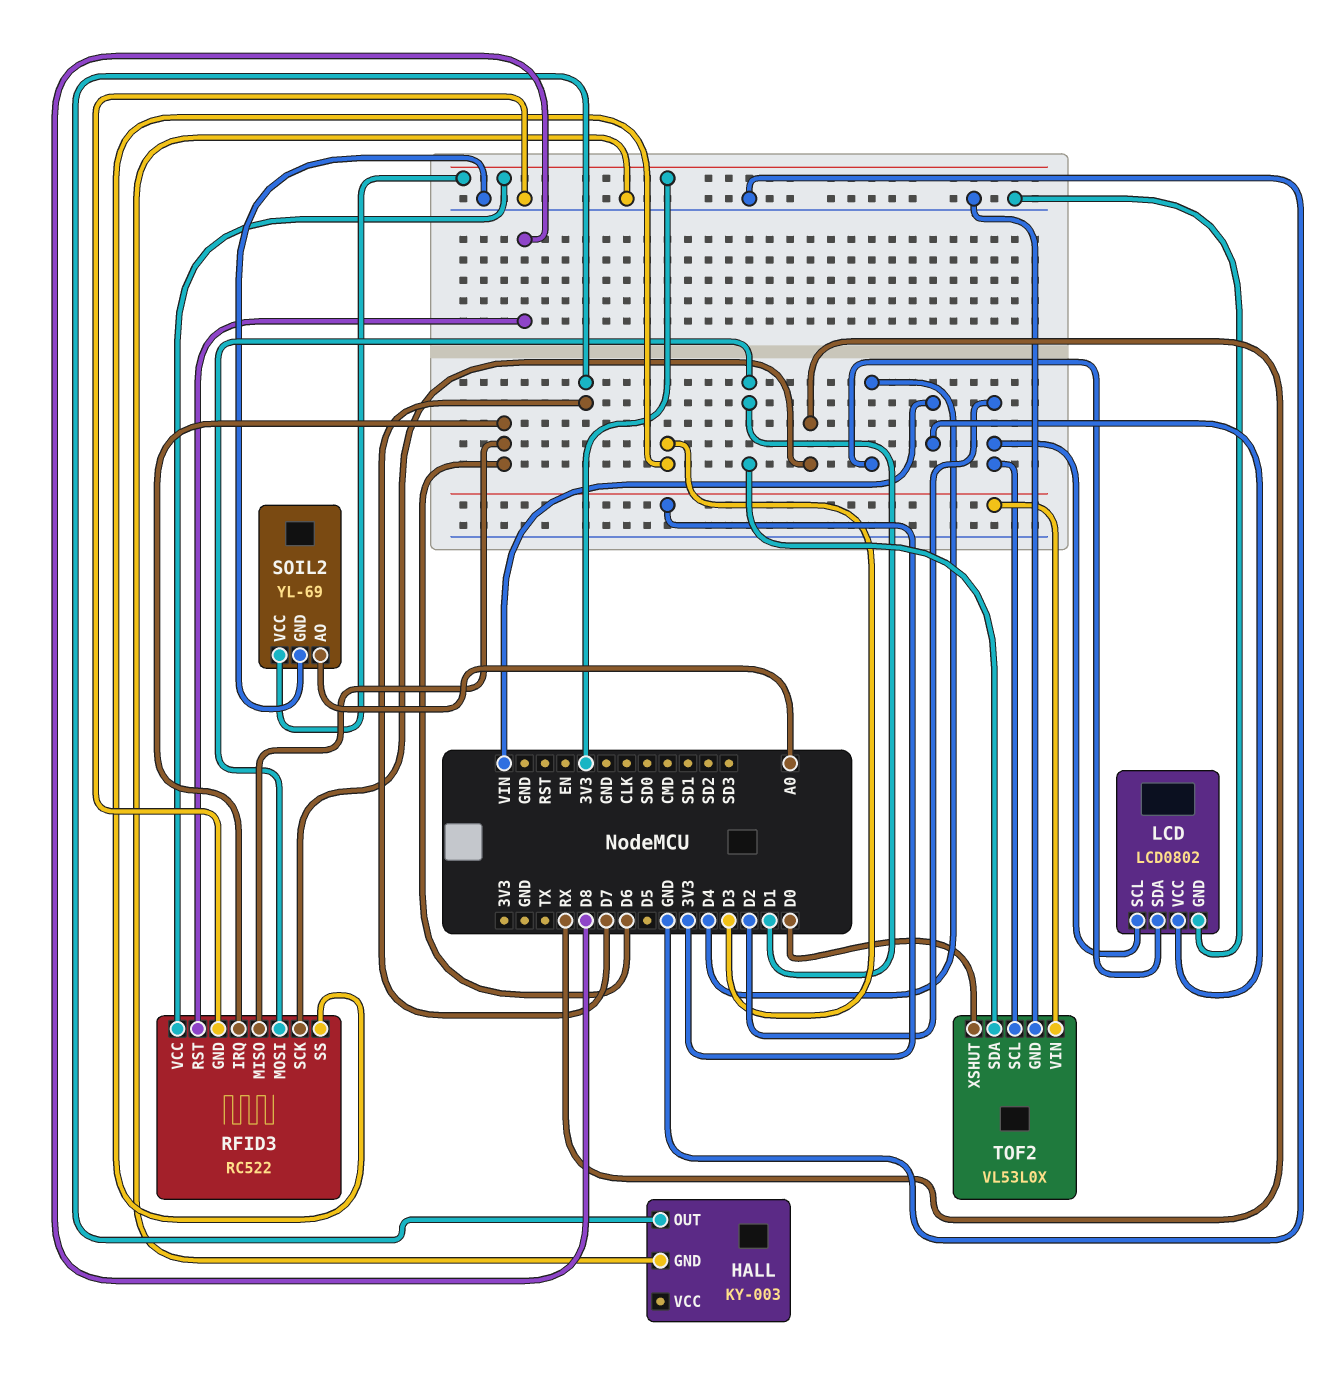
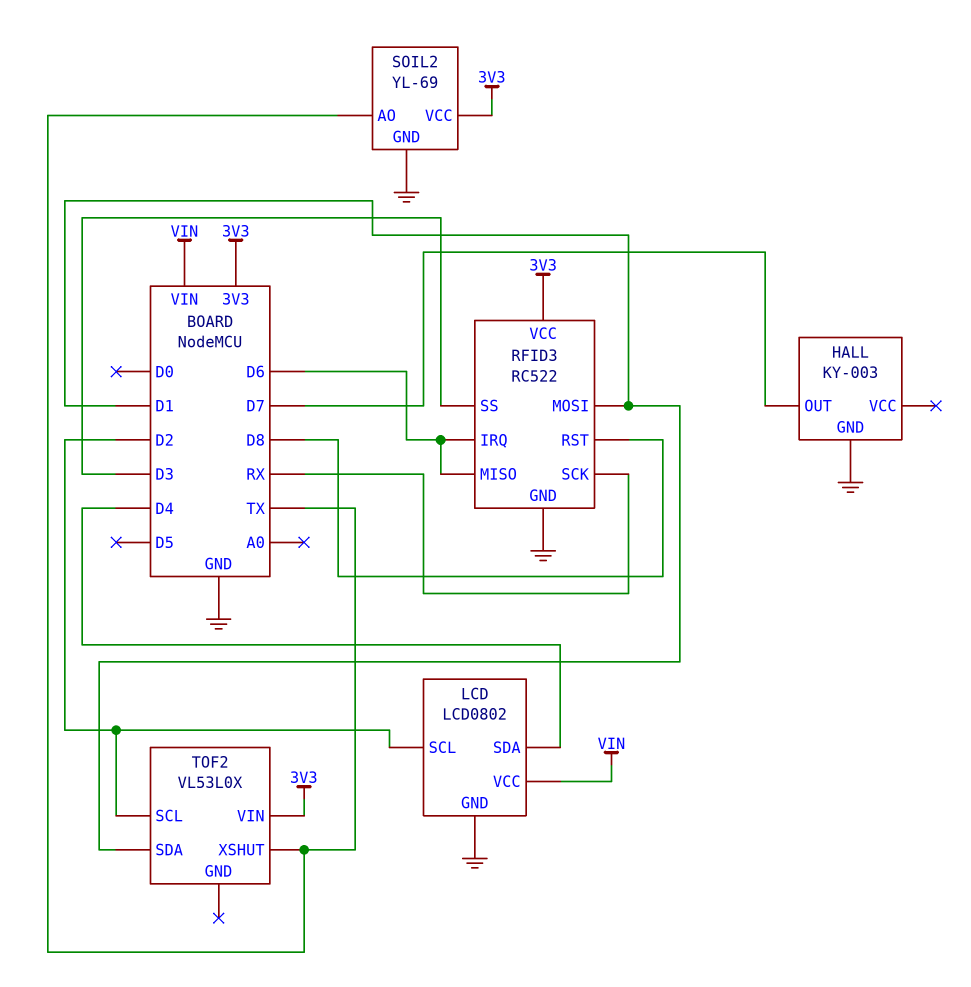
SOIL2 pin AO: A0 -> TX
TOF2 pin GND: GND -> none
TOF2 pin XSHUT: D0 -> TX

